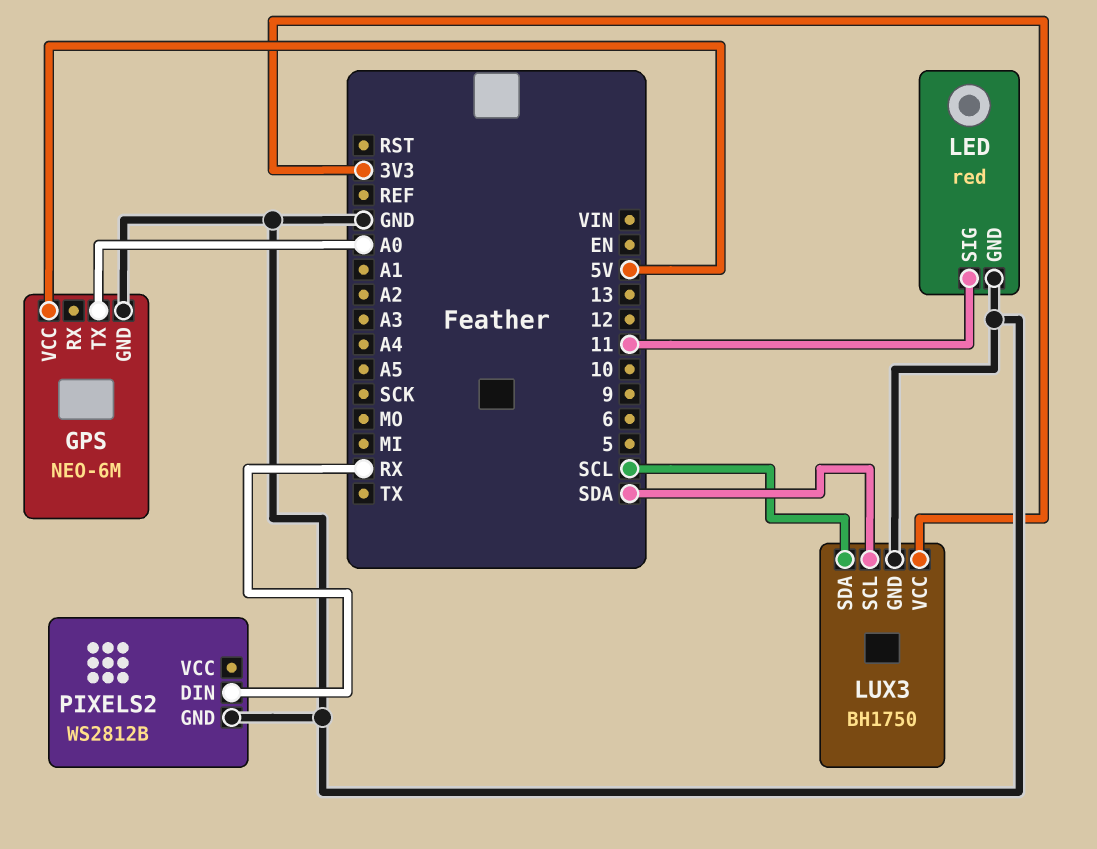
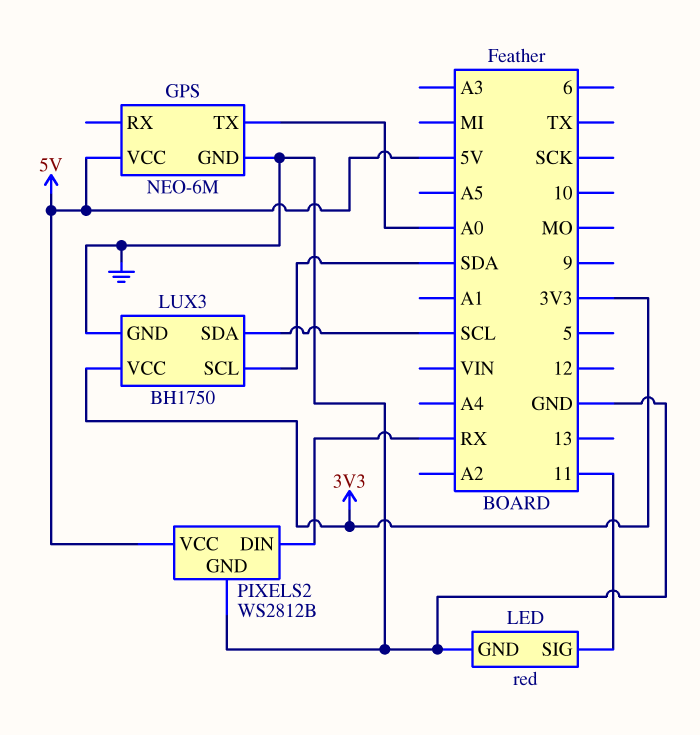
PIXELS2 pin VCC: none -> 5V

